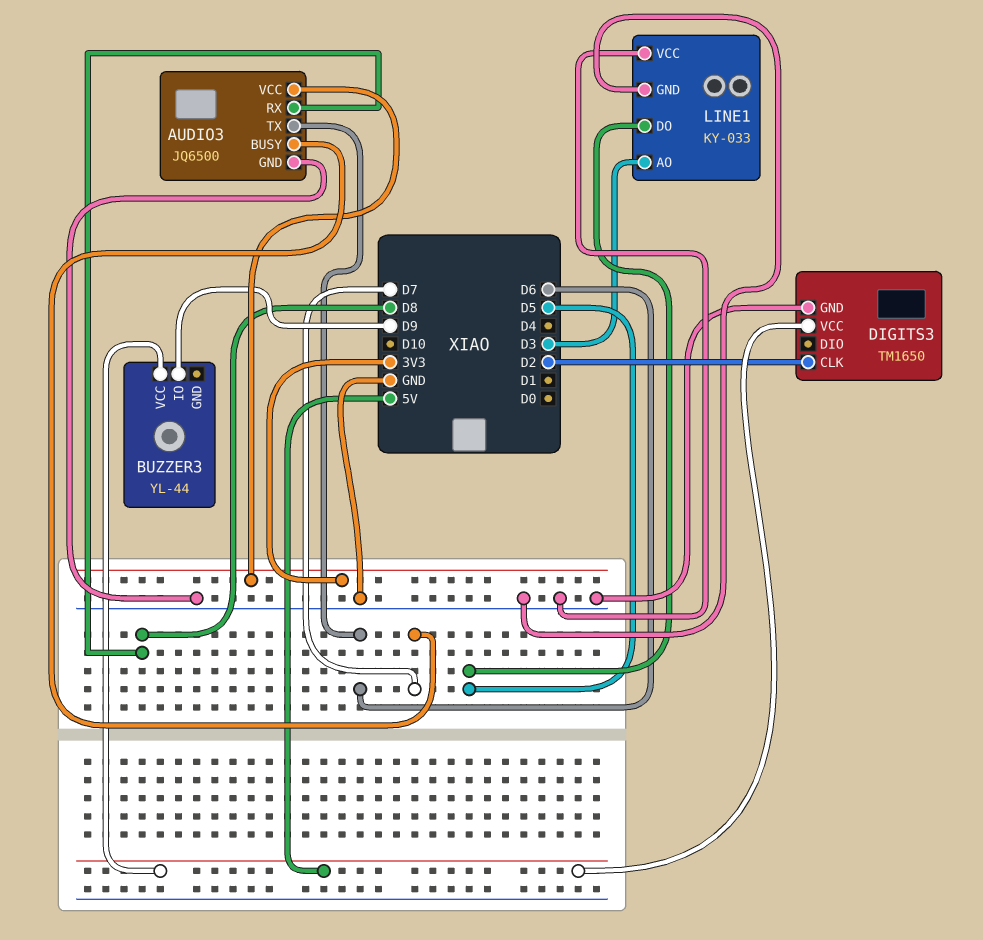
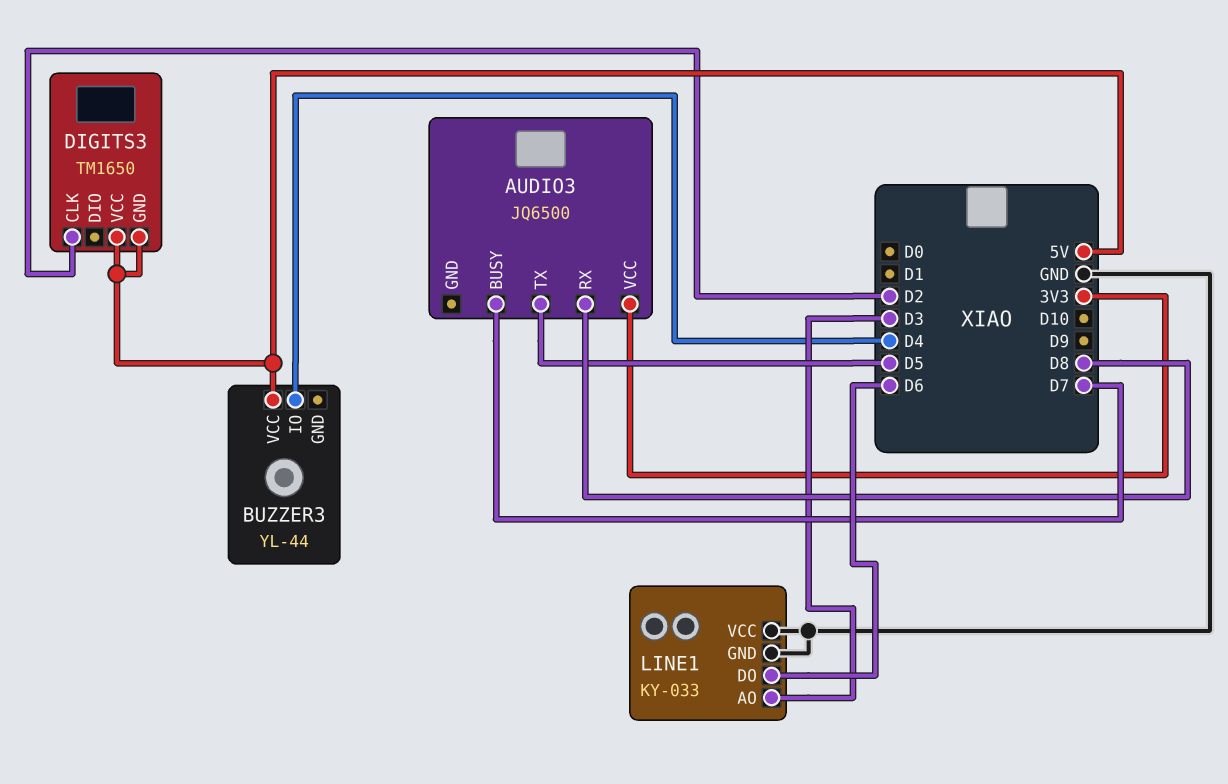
AUDIO3 pin GND: GND -> none
AUDIO3 pin TX: D6 -> D5
BUZZER3 pin IO: D9 -> D4
DIGITS3 pin GND: GND -> 5V
LINE1 pin DO: D5 -> D6

